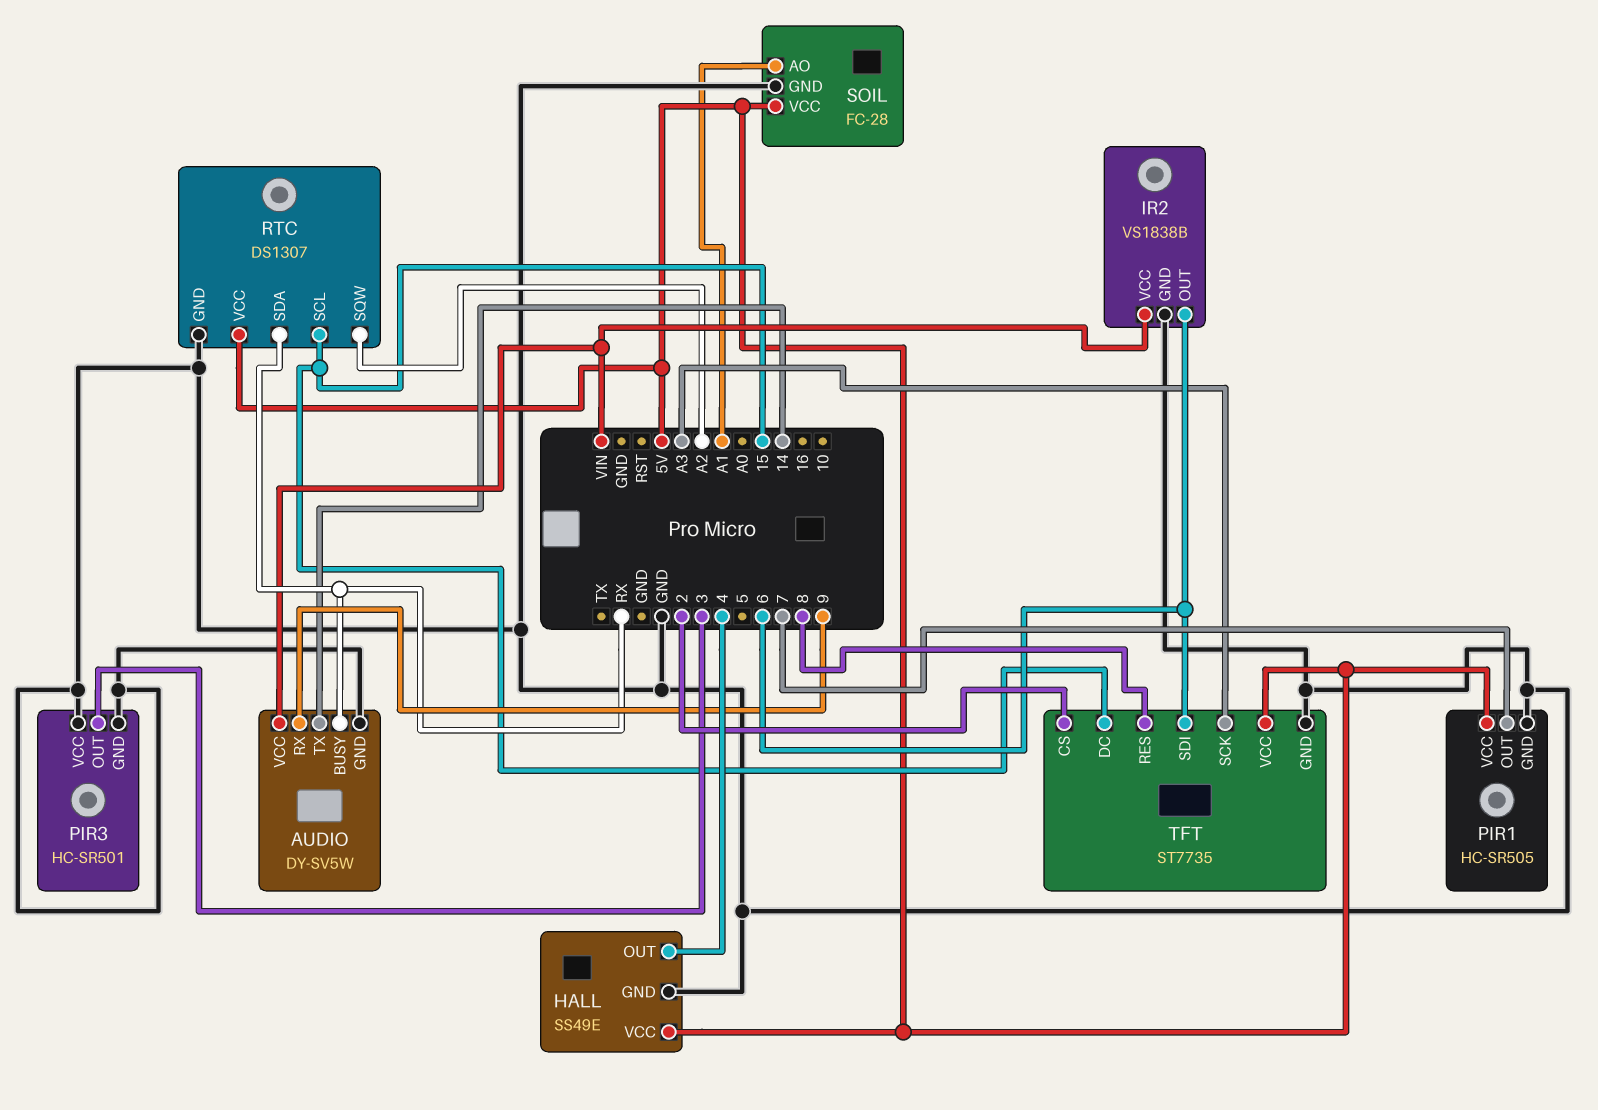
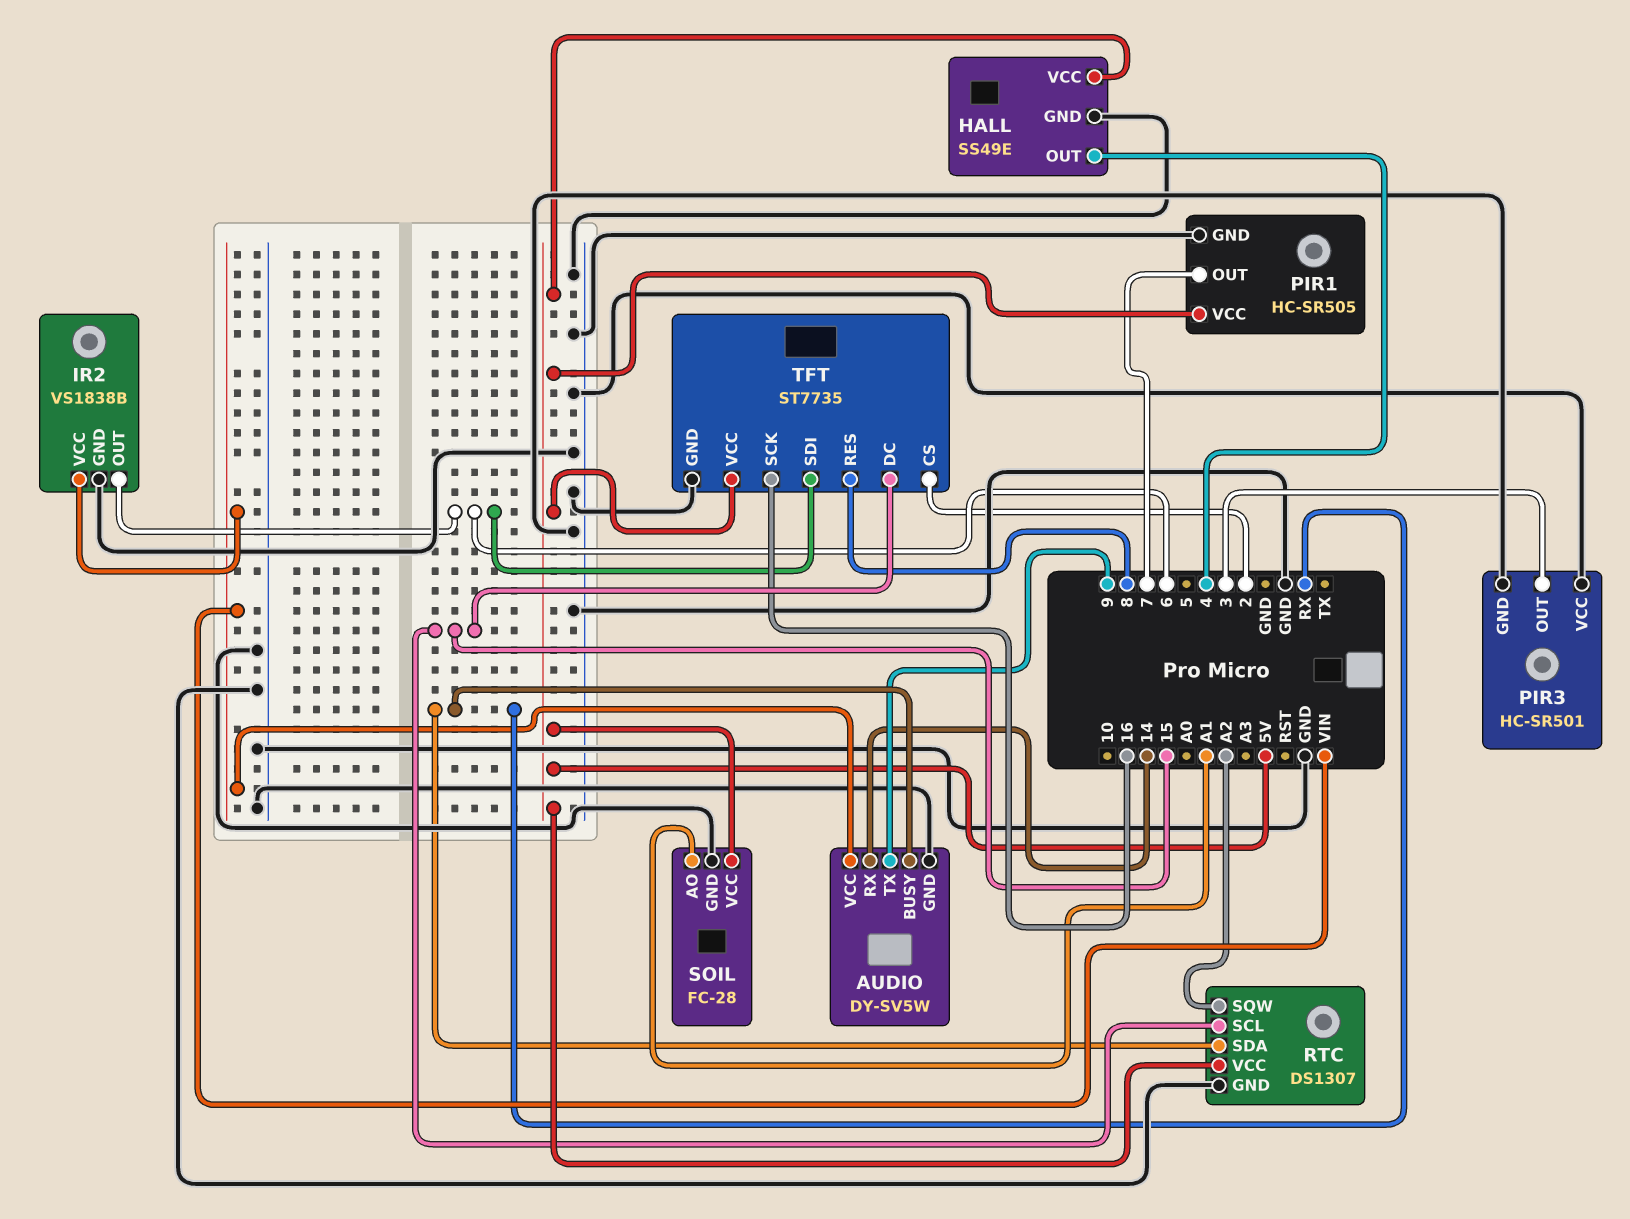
AUDIO pin RX: 9 -> 14
AUDIO pin TX: 14 -> 9
TFT pin SCK: A3 -> 16

